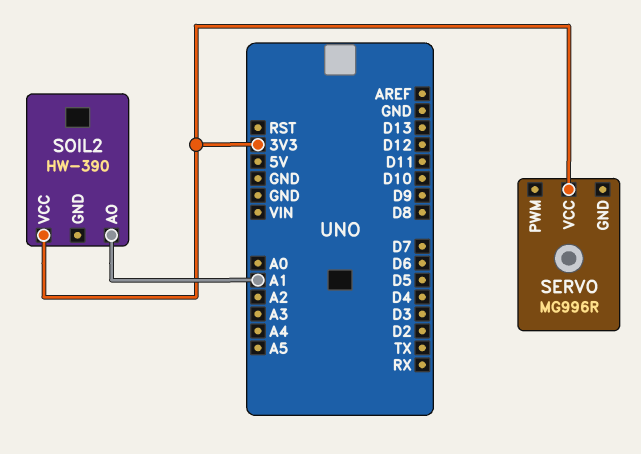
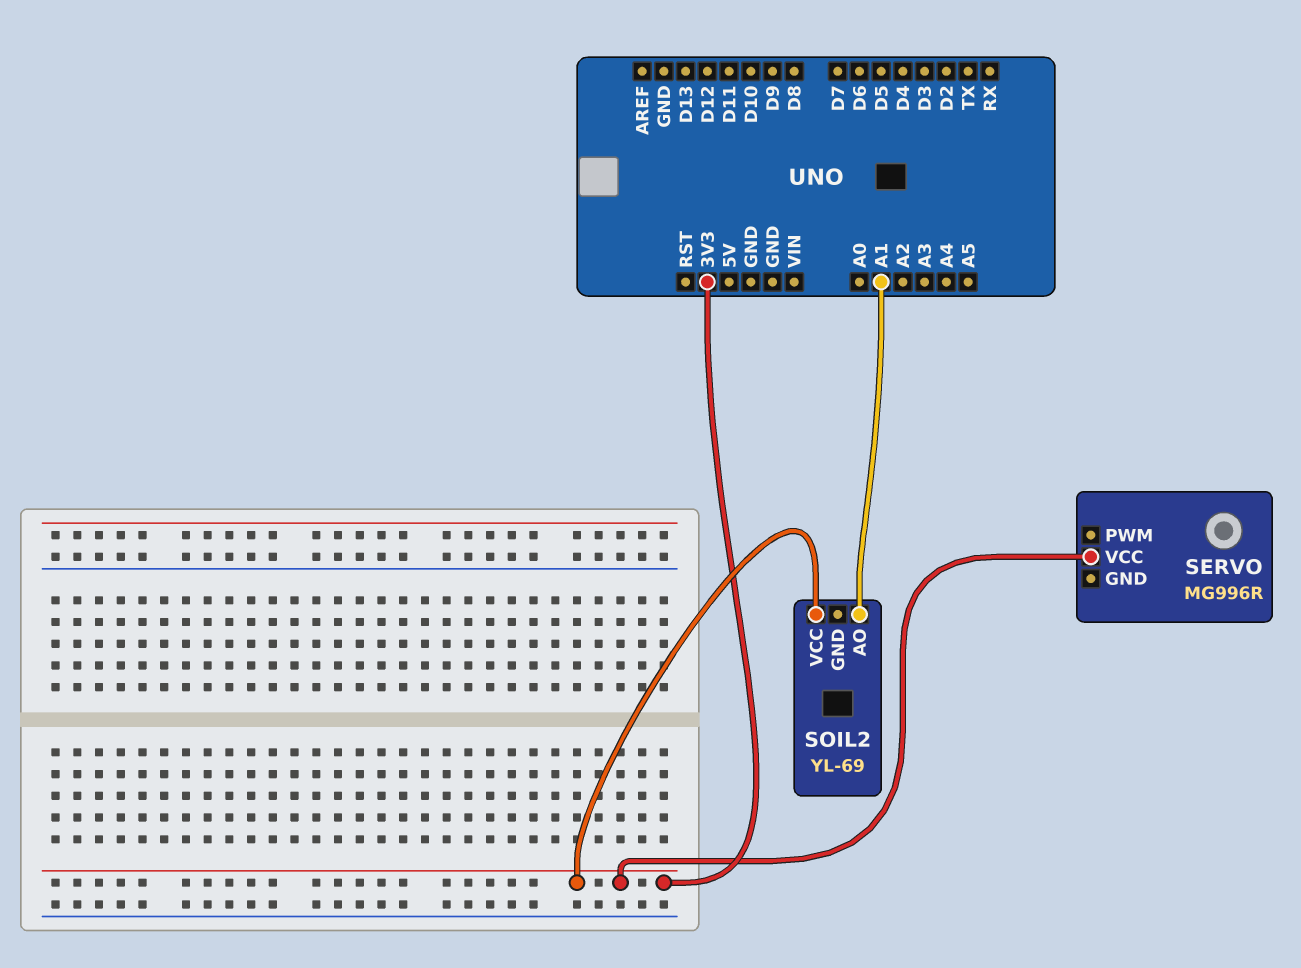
SOIL2: HW-390 -> YL-69

